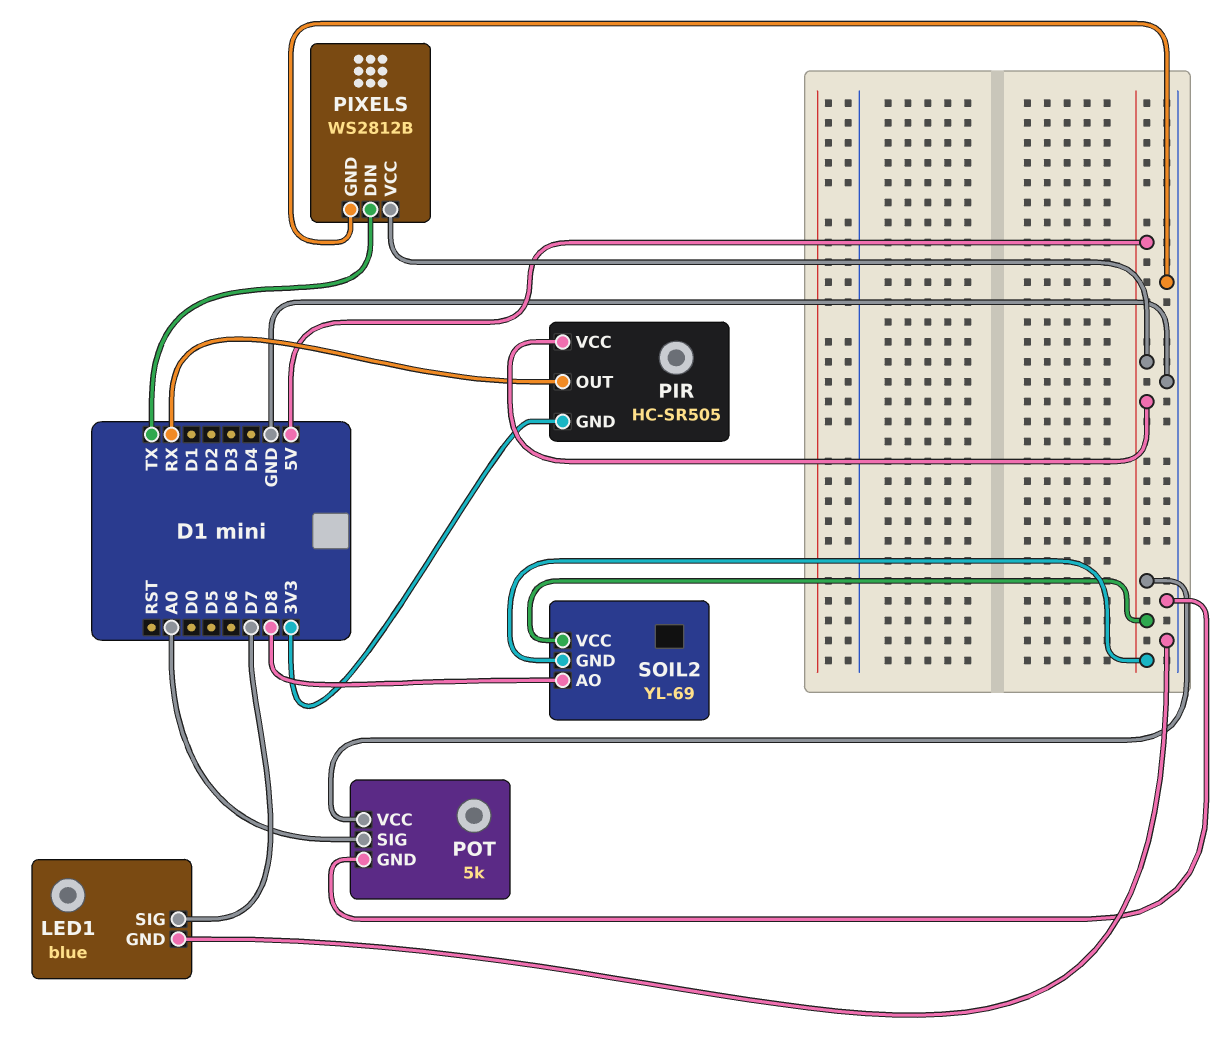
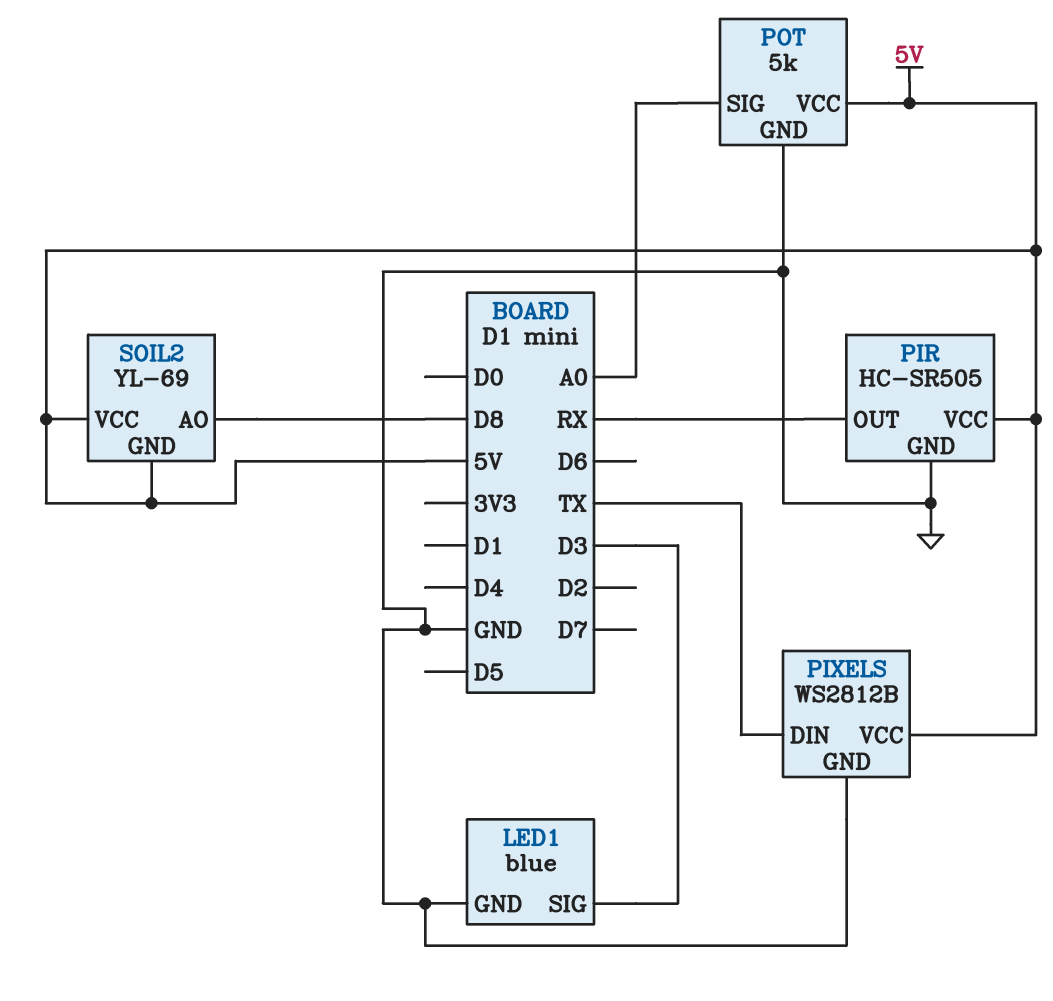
LED1 pin SIG: D7 -> D3
PIR pin GND: 3V3 -> GND

